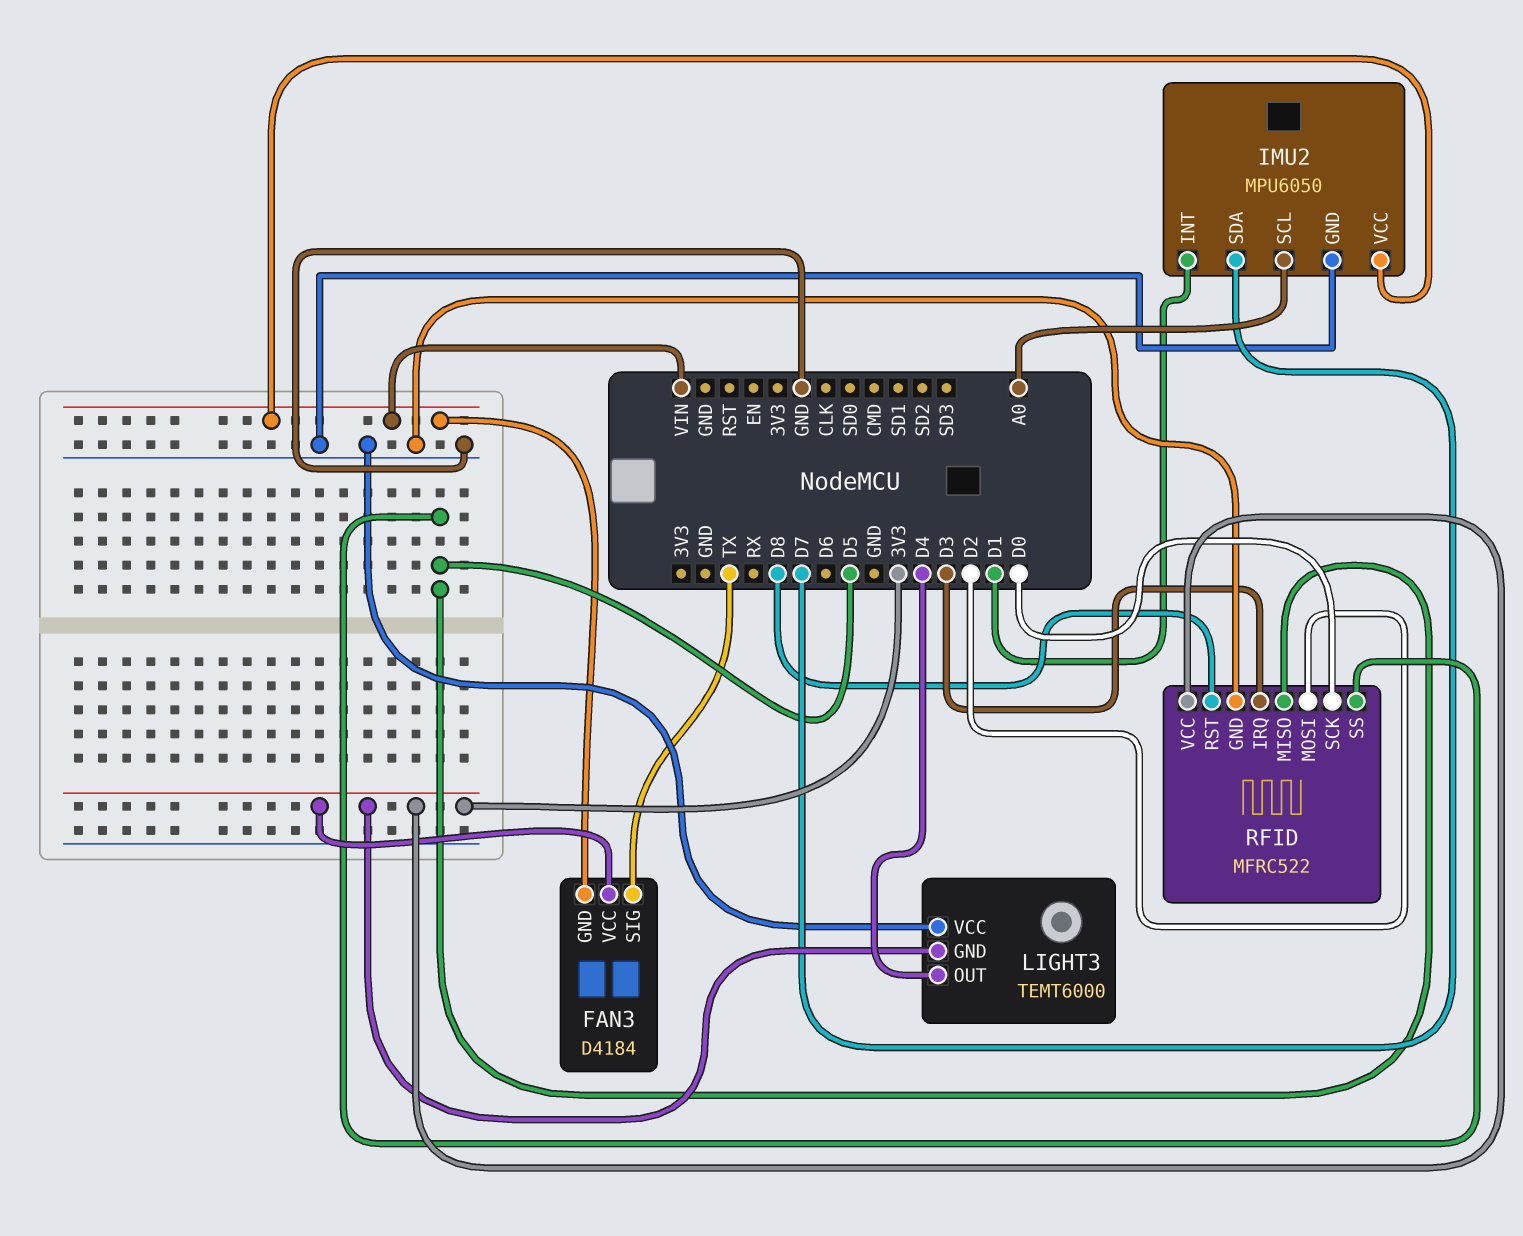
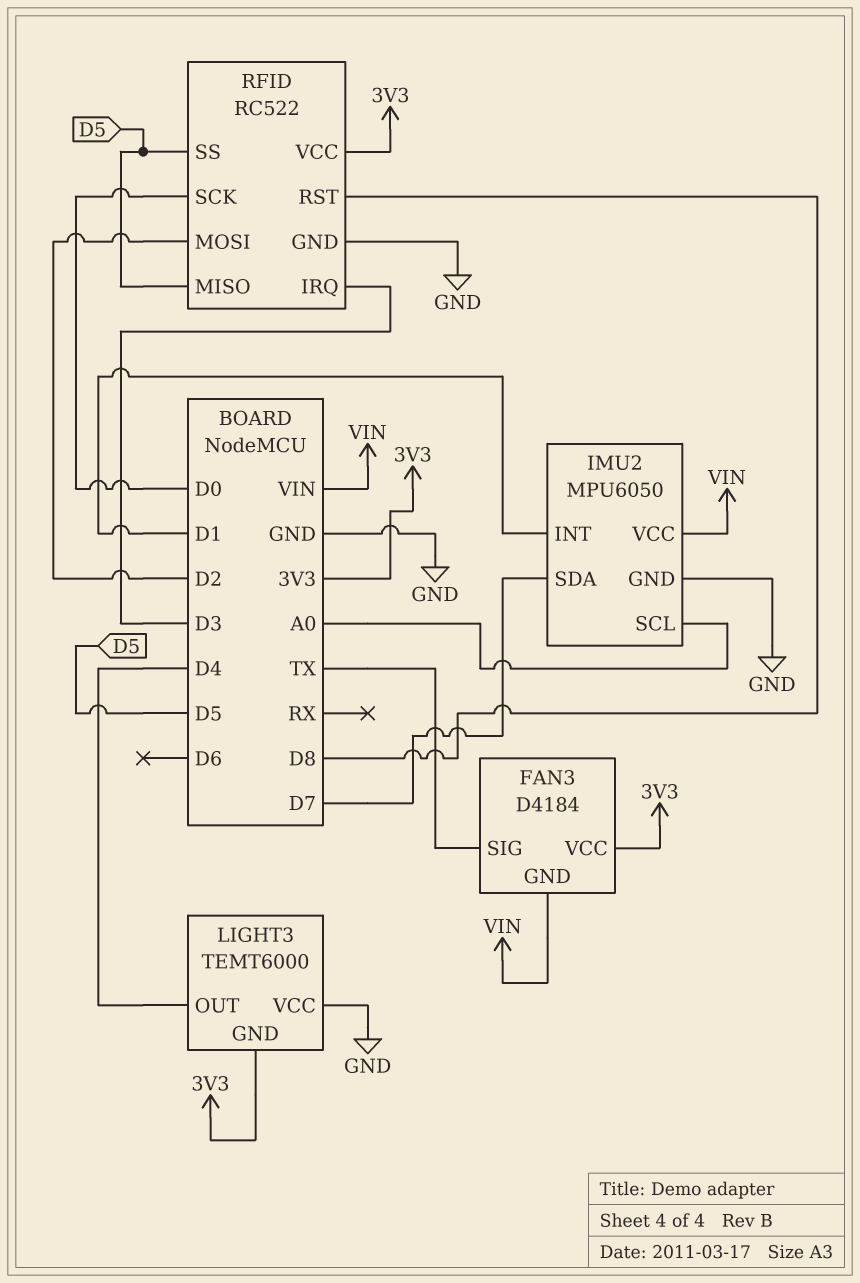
RFID: MFRC522 -> RC522

